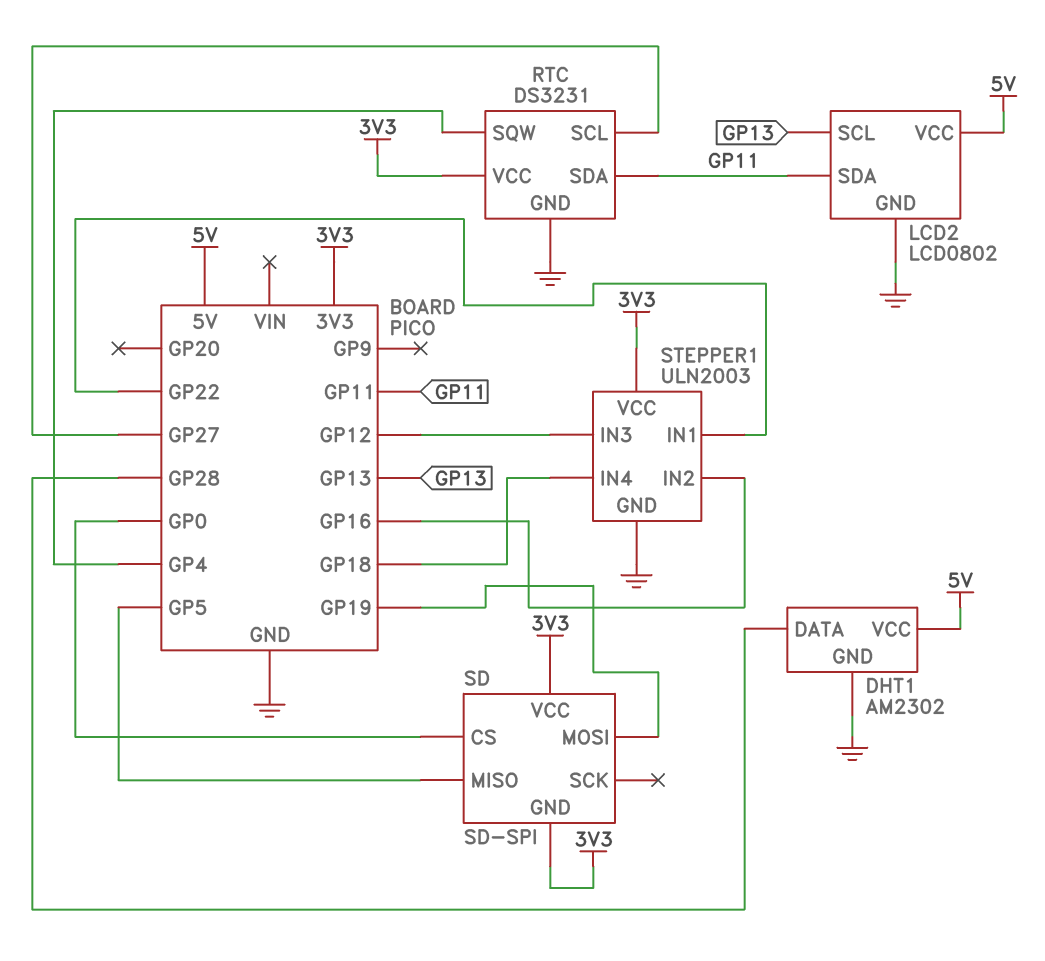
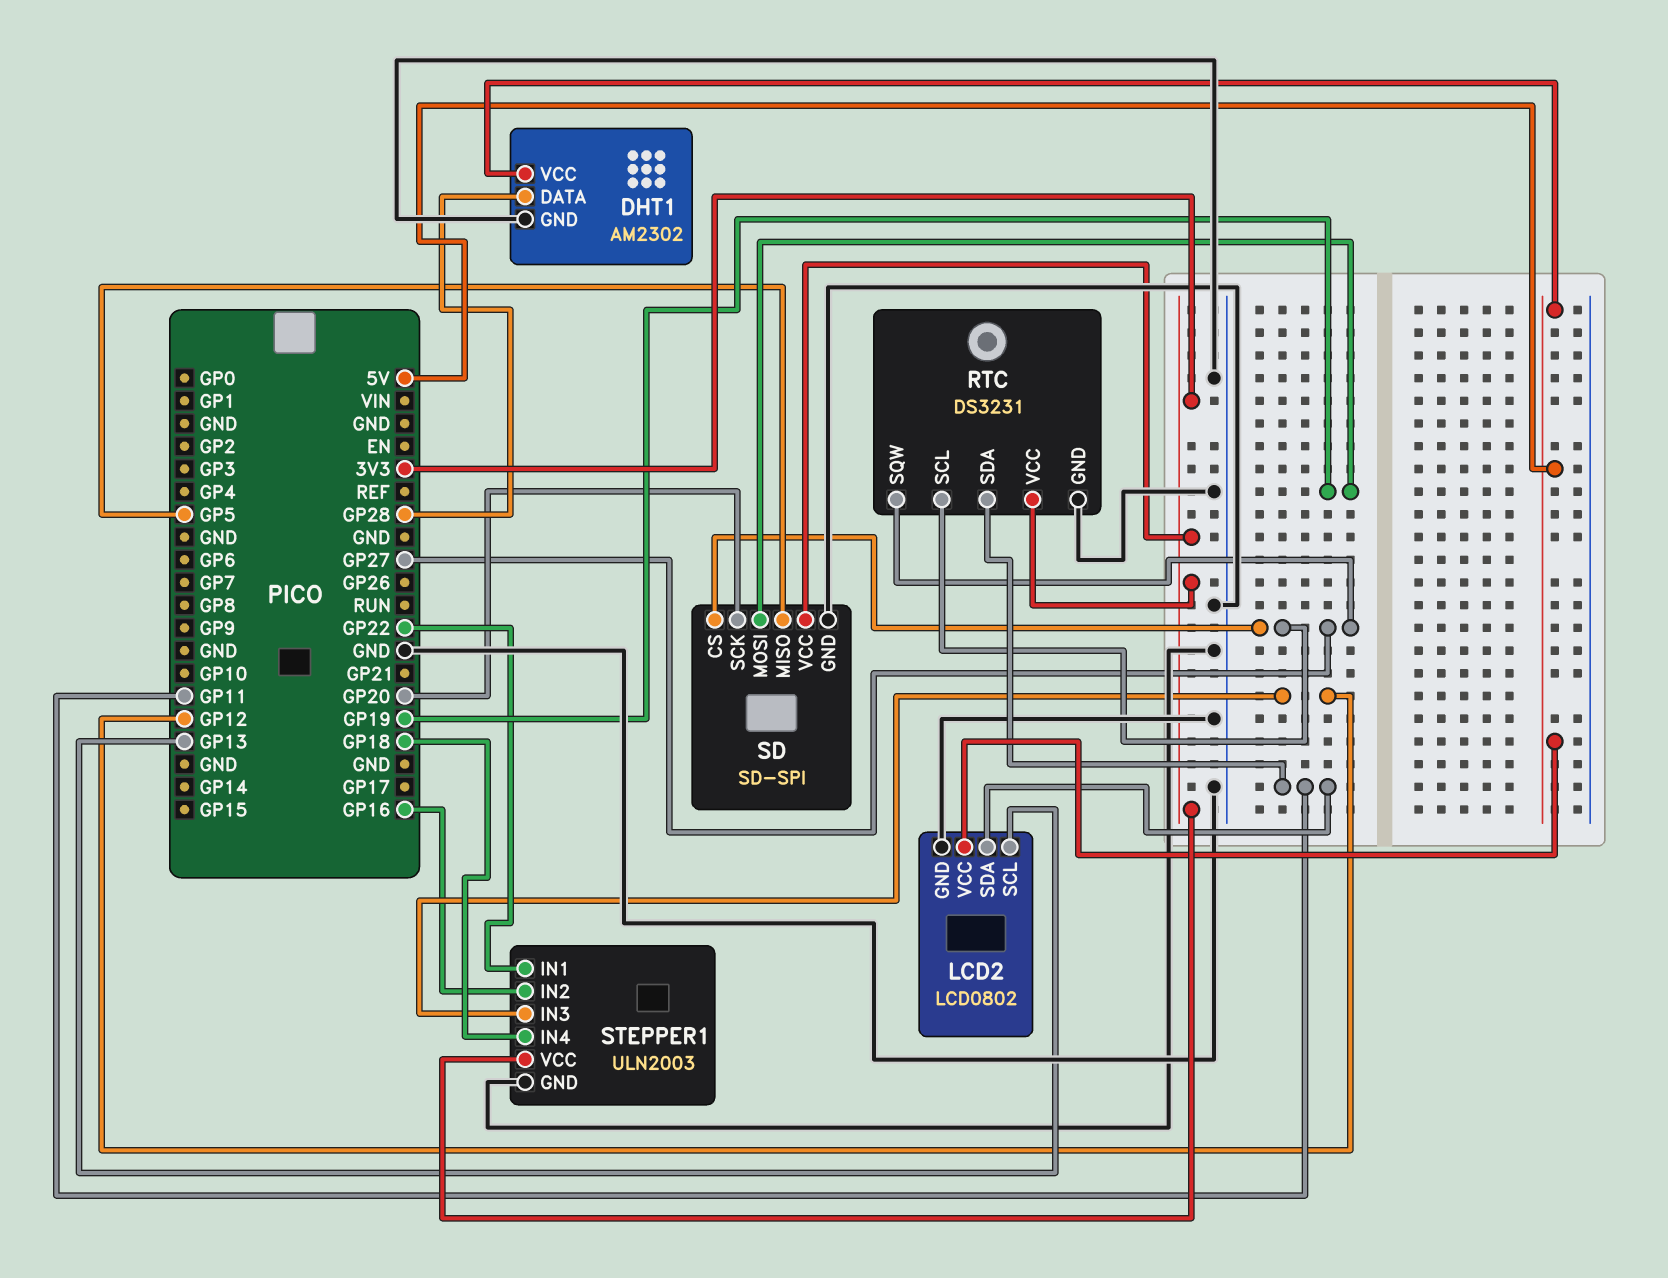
RTC pin SQW: GP4 -> GP27
SD pin CS: GP0 -> GP27
SD pin GND: 3V3 -> GND
SD pin SCK: none -> GP20

